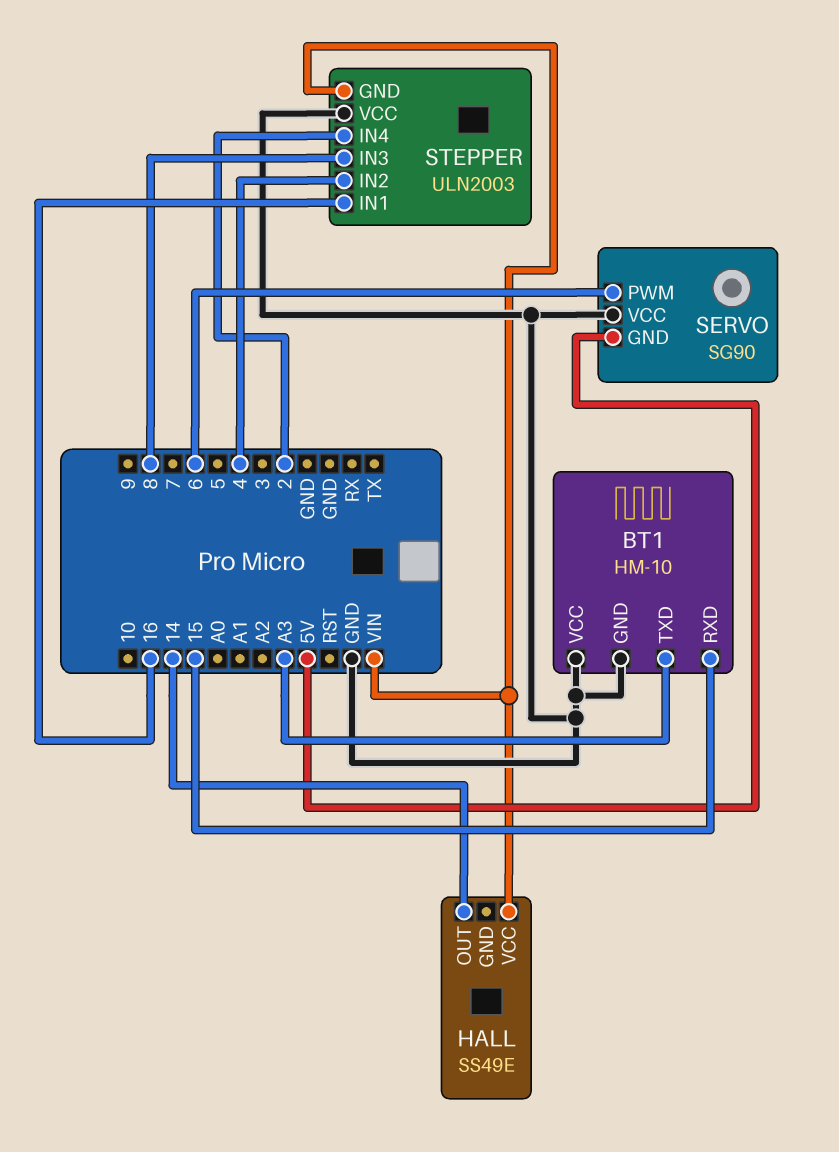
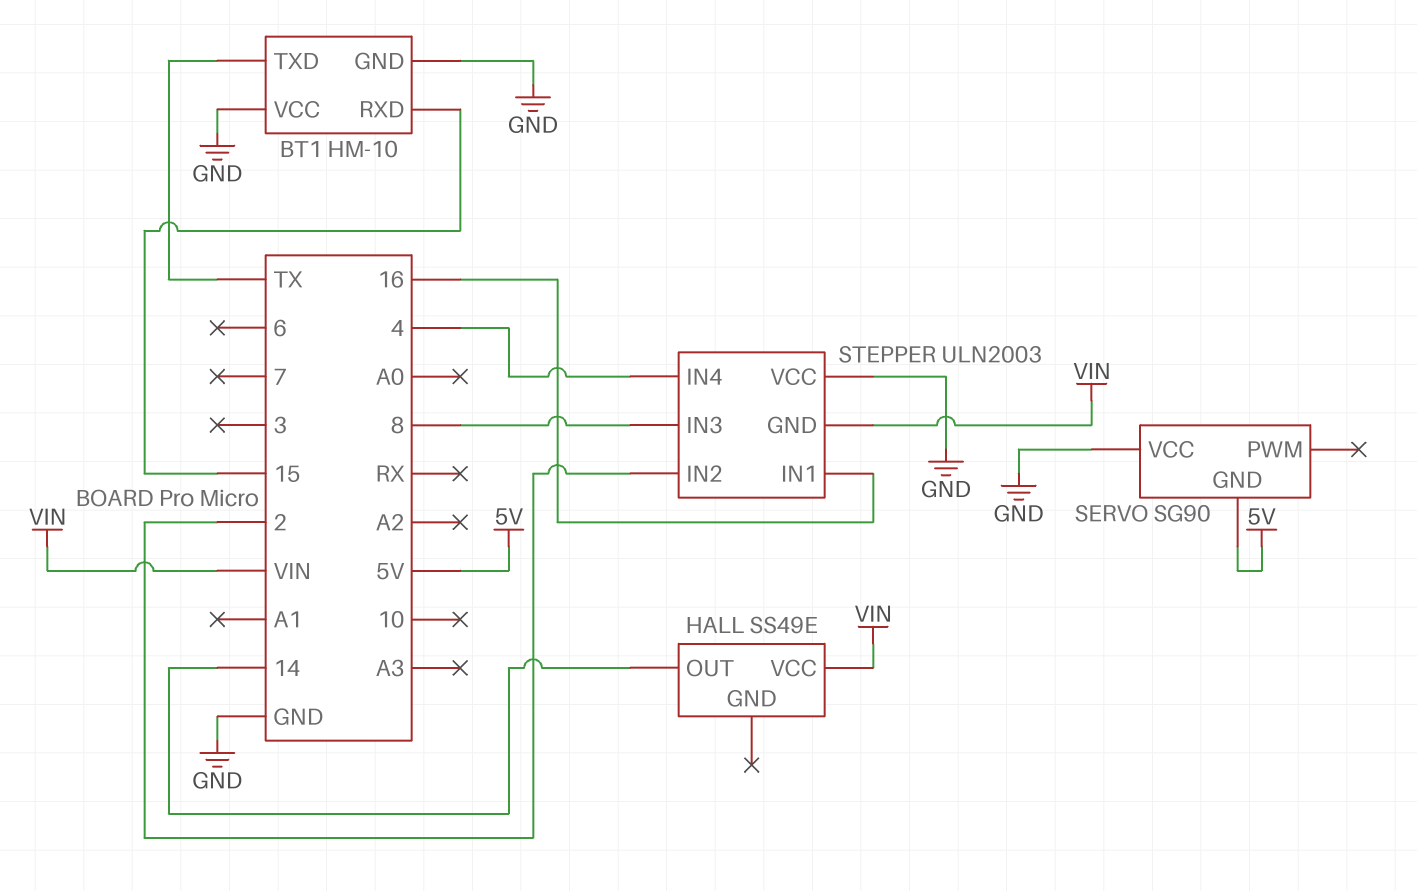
BT1 pin TXD: A3 -> TX
SERVO pin PWM: 6 -> none
STEPPER pin IN2: 4 -> 2
STEPPER pin IN4: 2 -> 4

